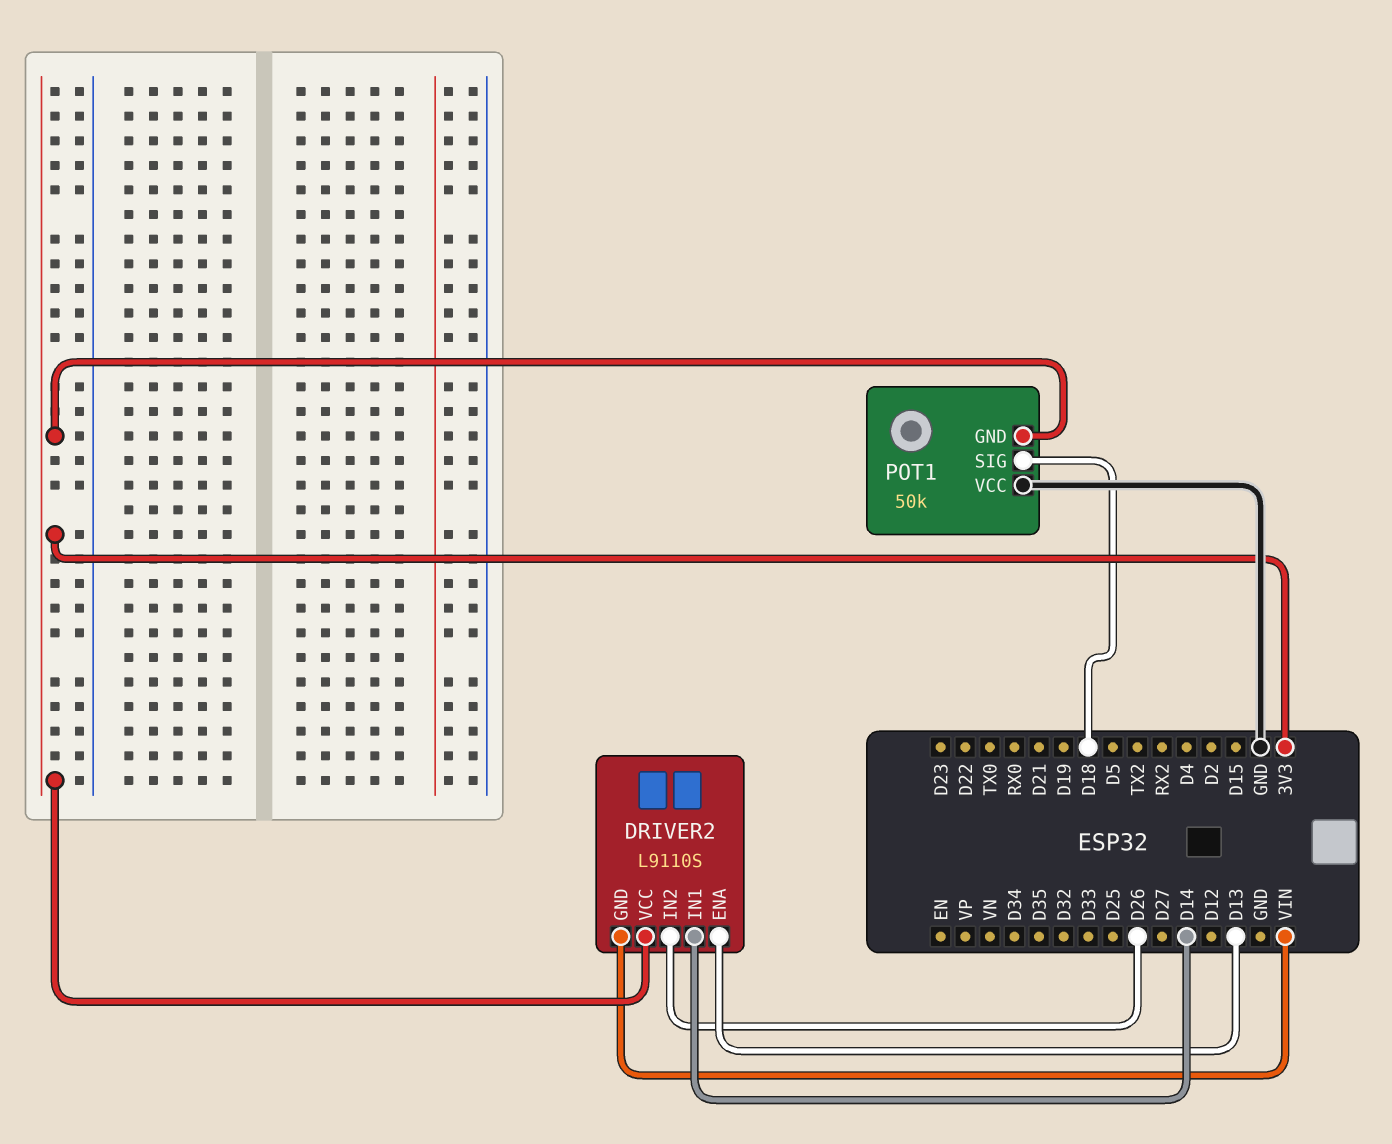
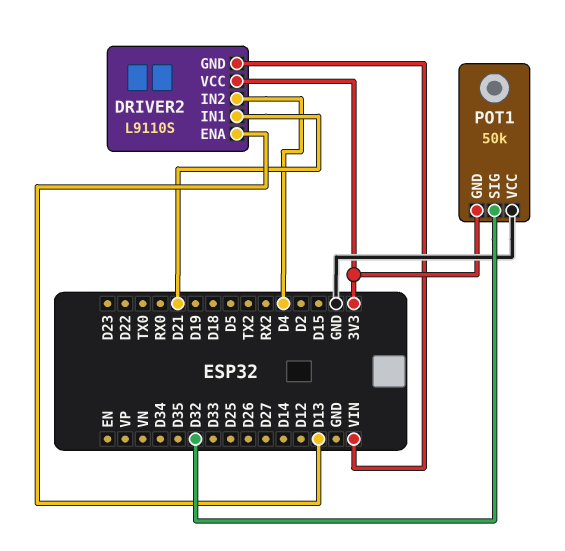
DRIVER2 pin IN1: D14 -> D21
DRIVER2 pin IN2: D26 -> D4
POT1 pin SIG: D18 -> D32

